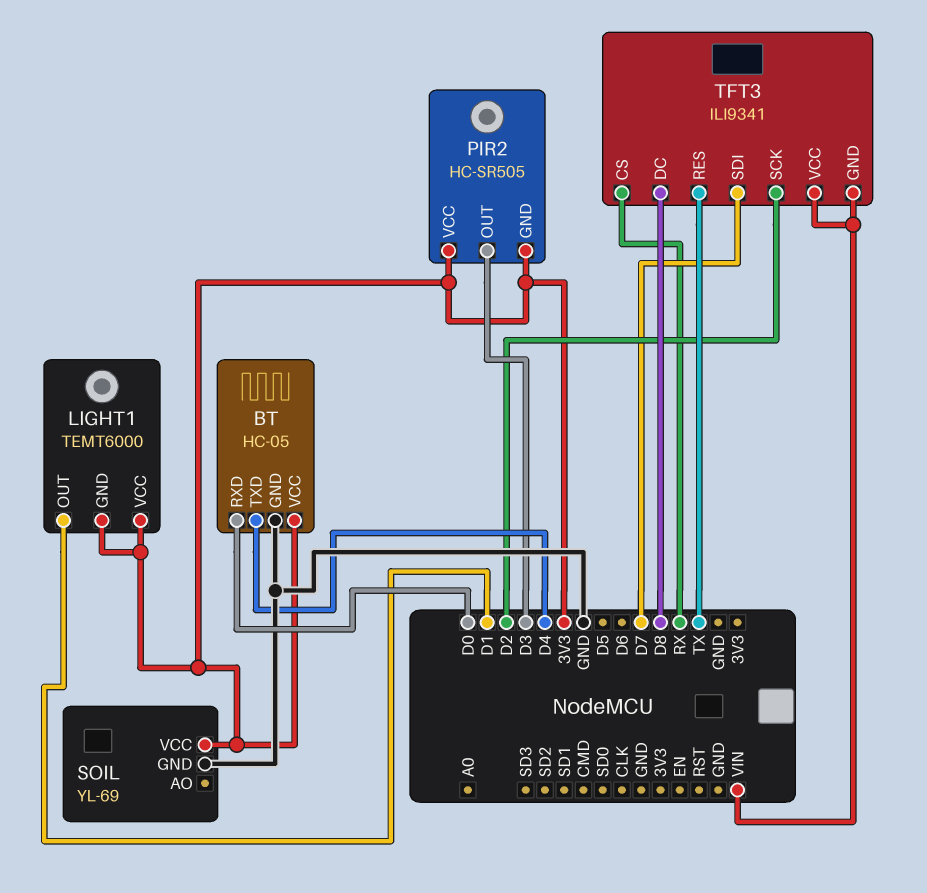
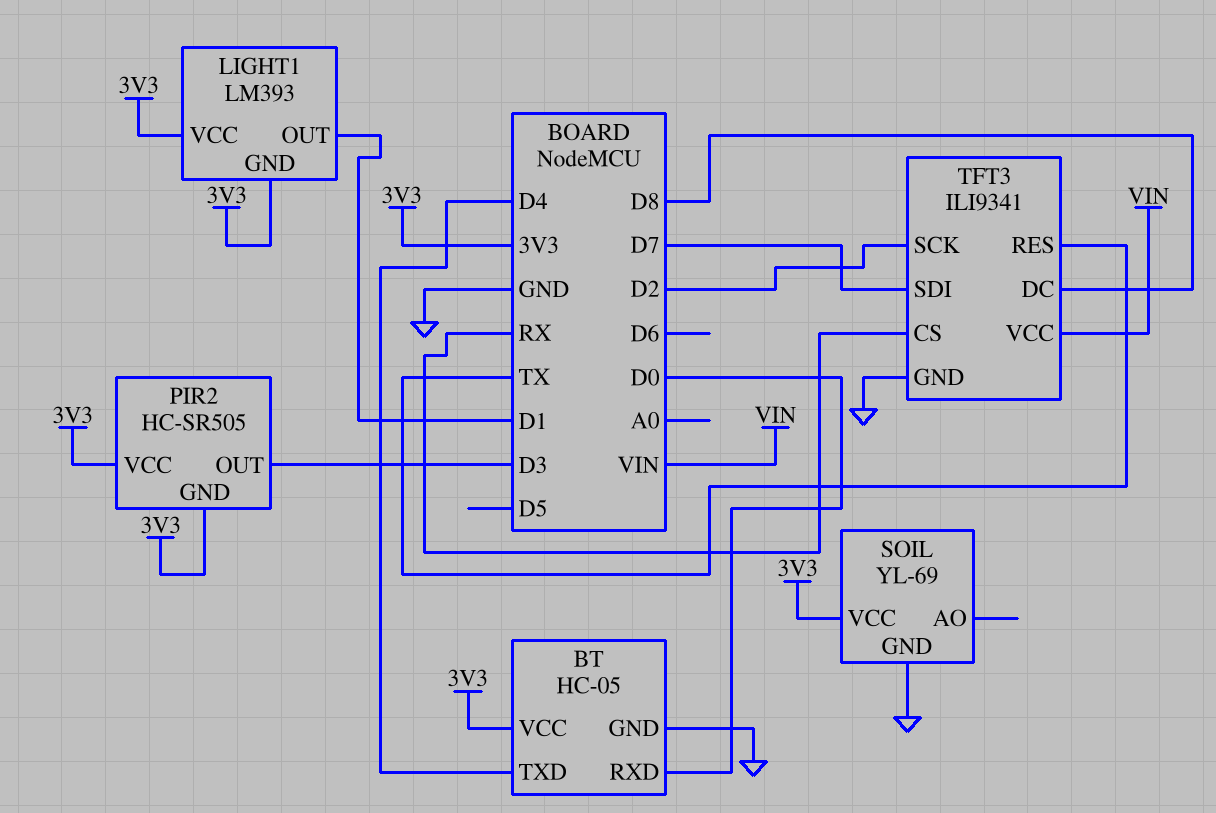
LIGHT1: TEMT6000 -> LM393
TFT3 pin GND: VIN -> GND

